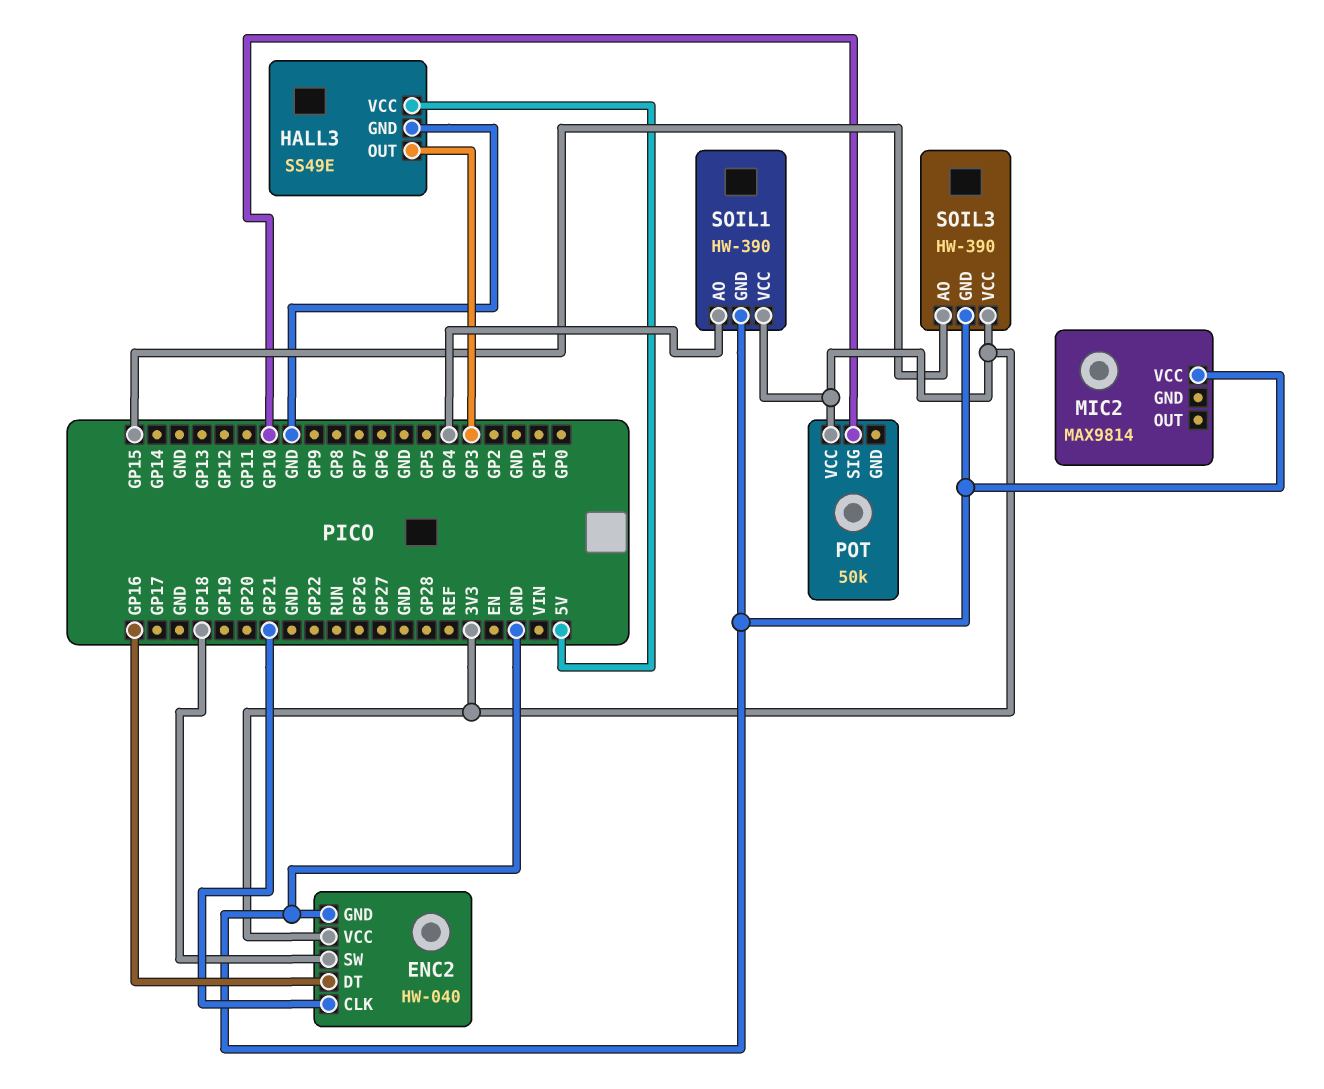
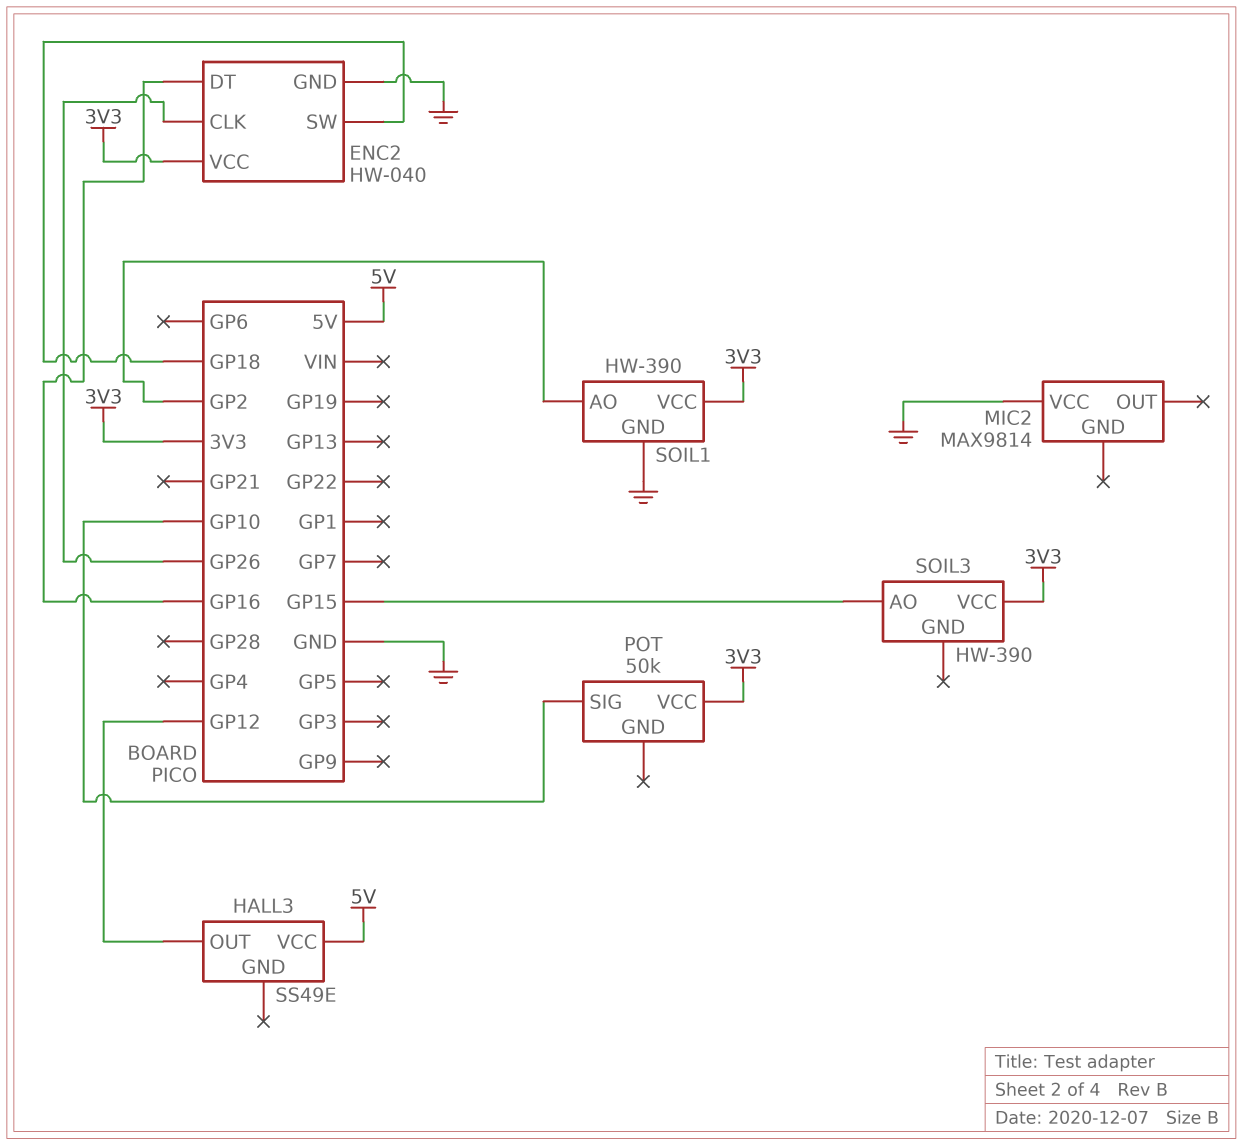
ENC2 pin CLK: GP21 -> GP26
HALL3 pin GND: GND -> none
HALL3 pin OUT: GP3 -> GP12
SOIL1 pin AO: GP4 -> GP2
SOIL3 pin GND: GND -> none

